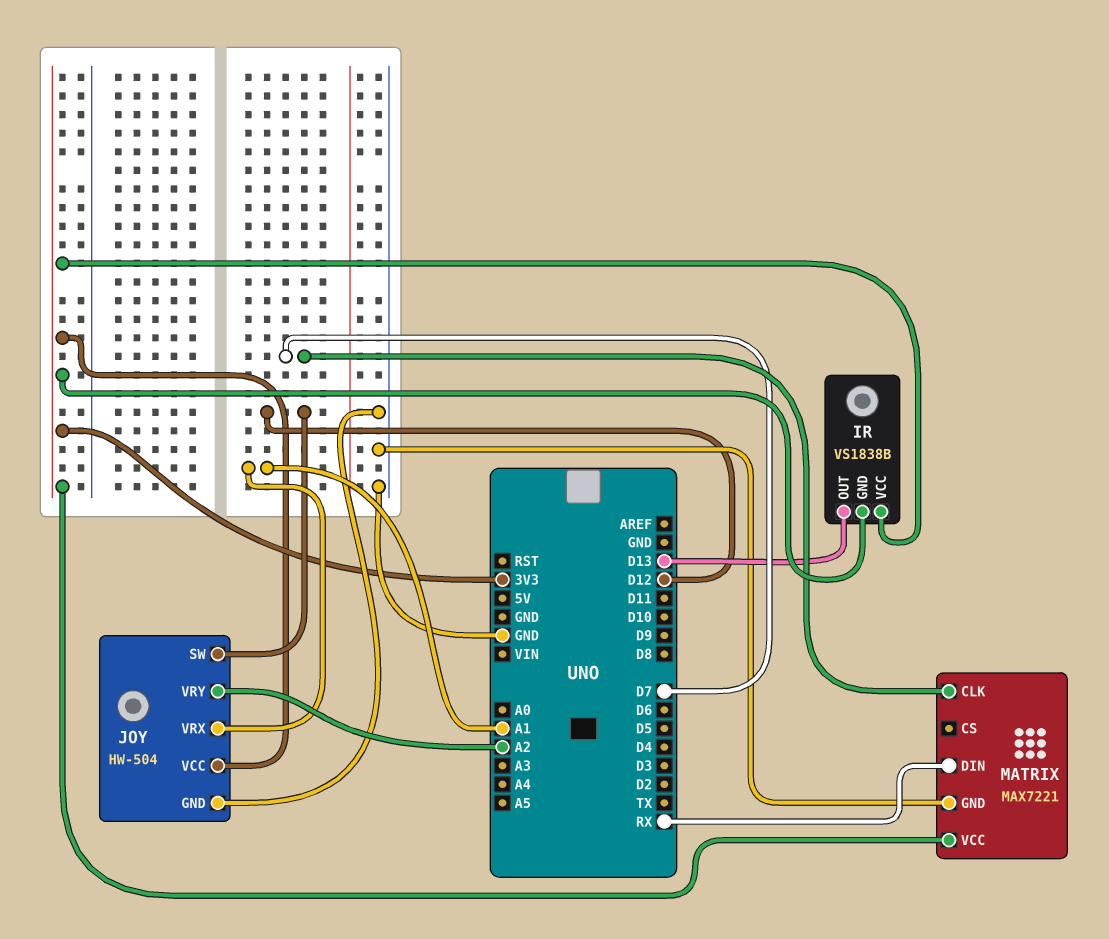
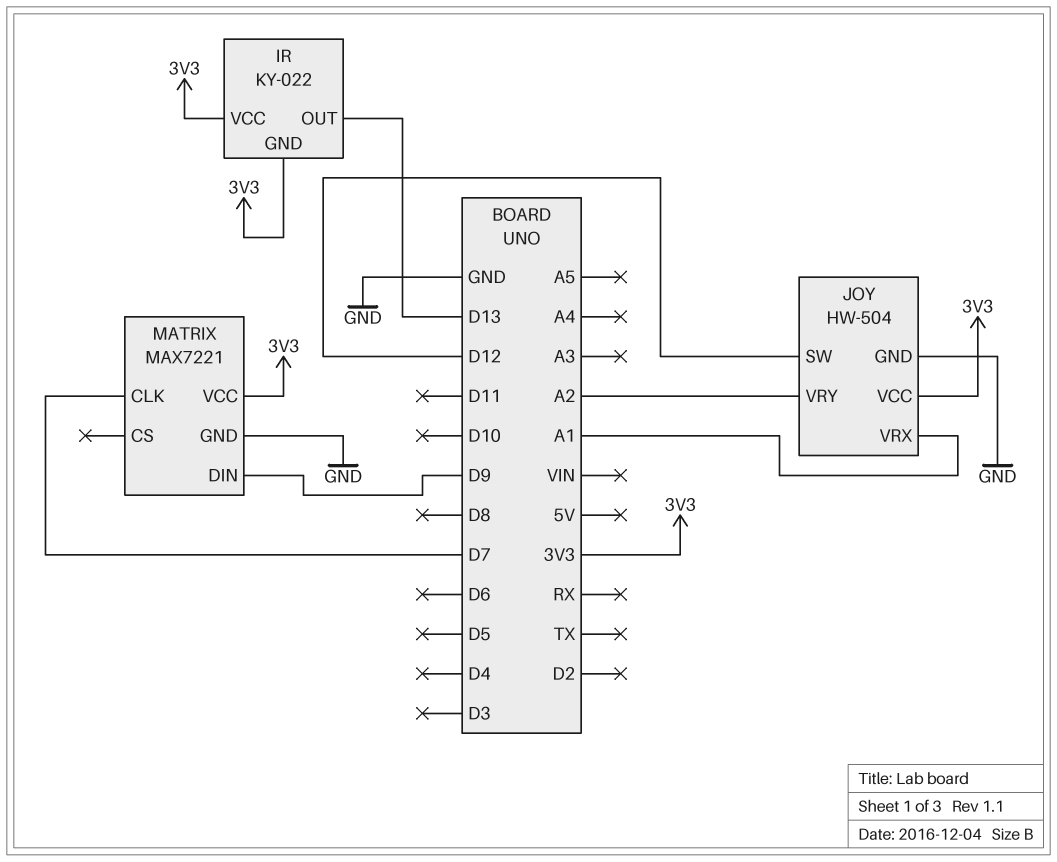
IR: VS1838B -> KY-022
MATRIX pin DIN: RX -> D9

